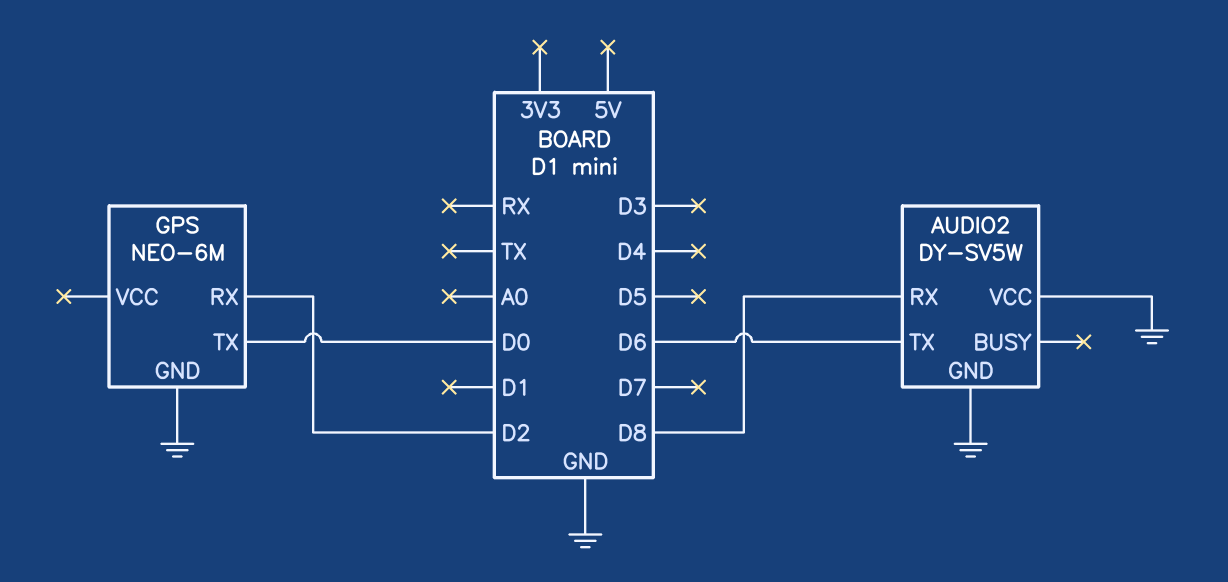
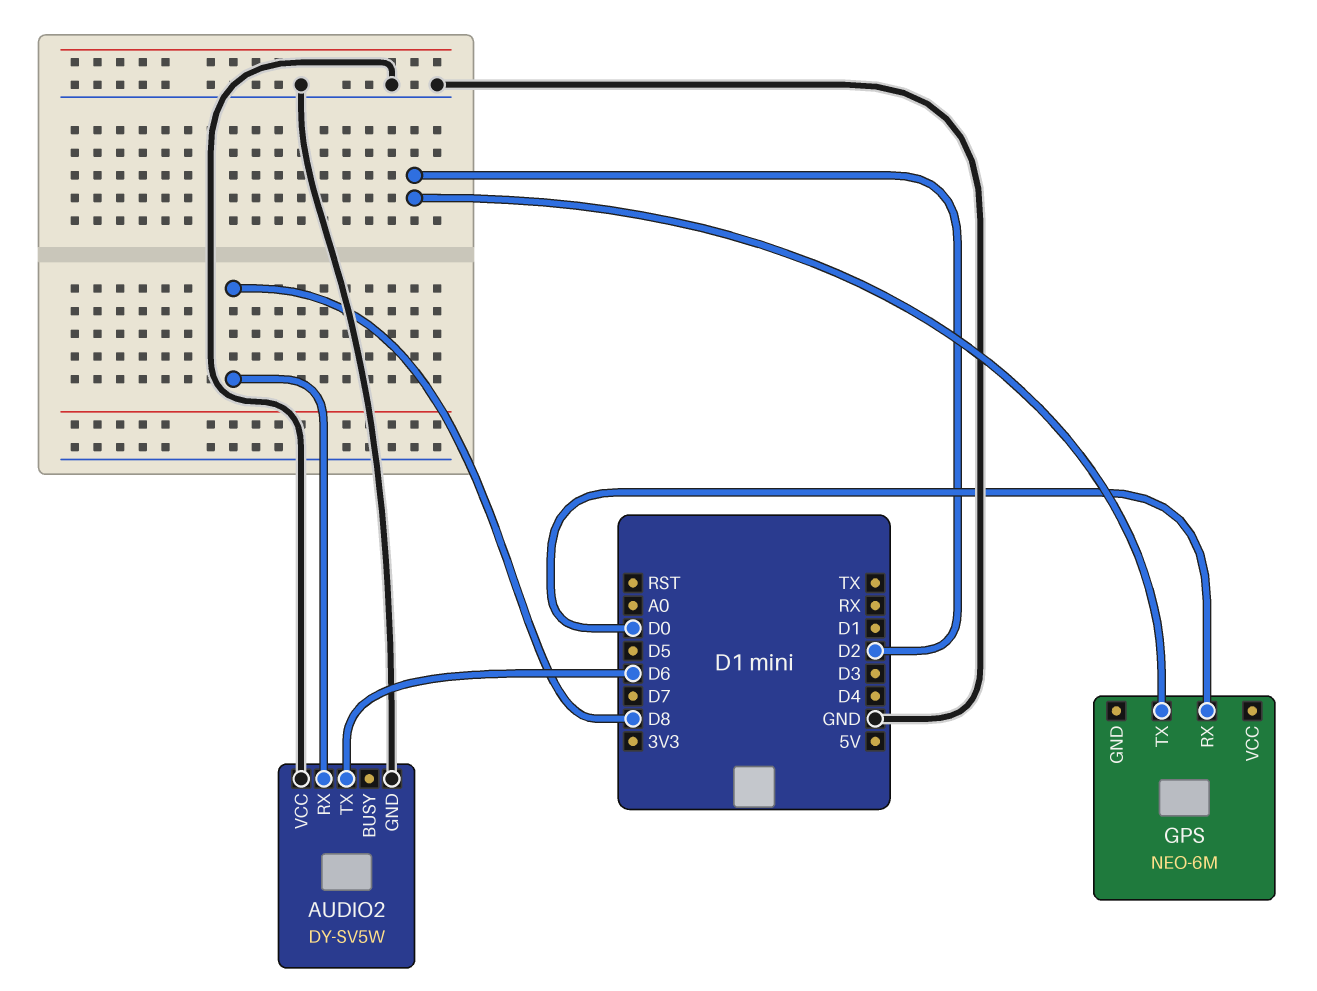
GPS pin GND: GND -> none
GPS pin RX: D2 -> D0
GPS pin TX: D0 -> D2

